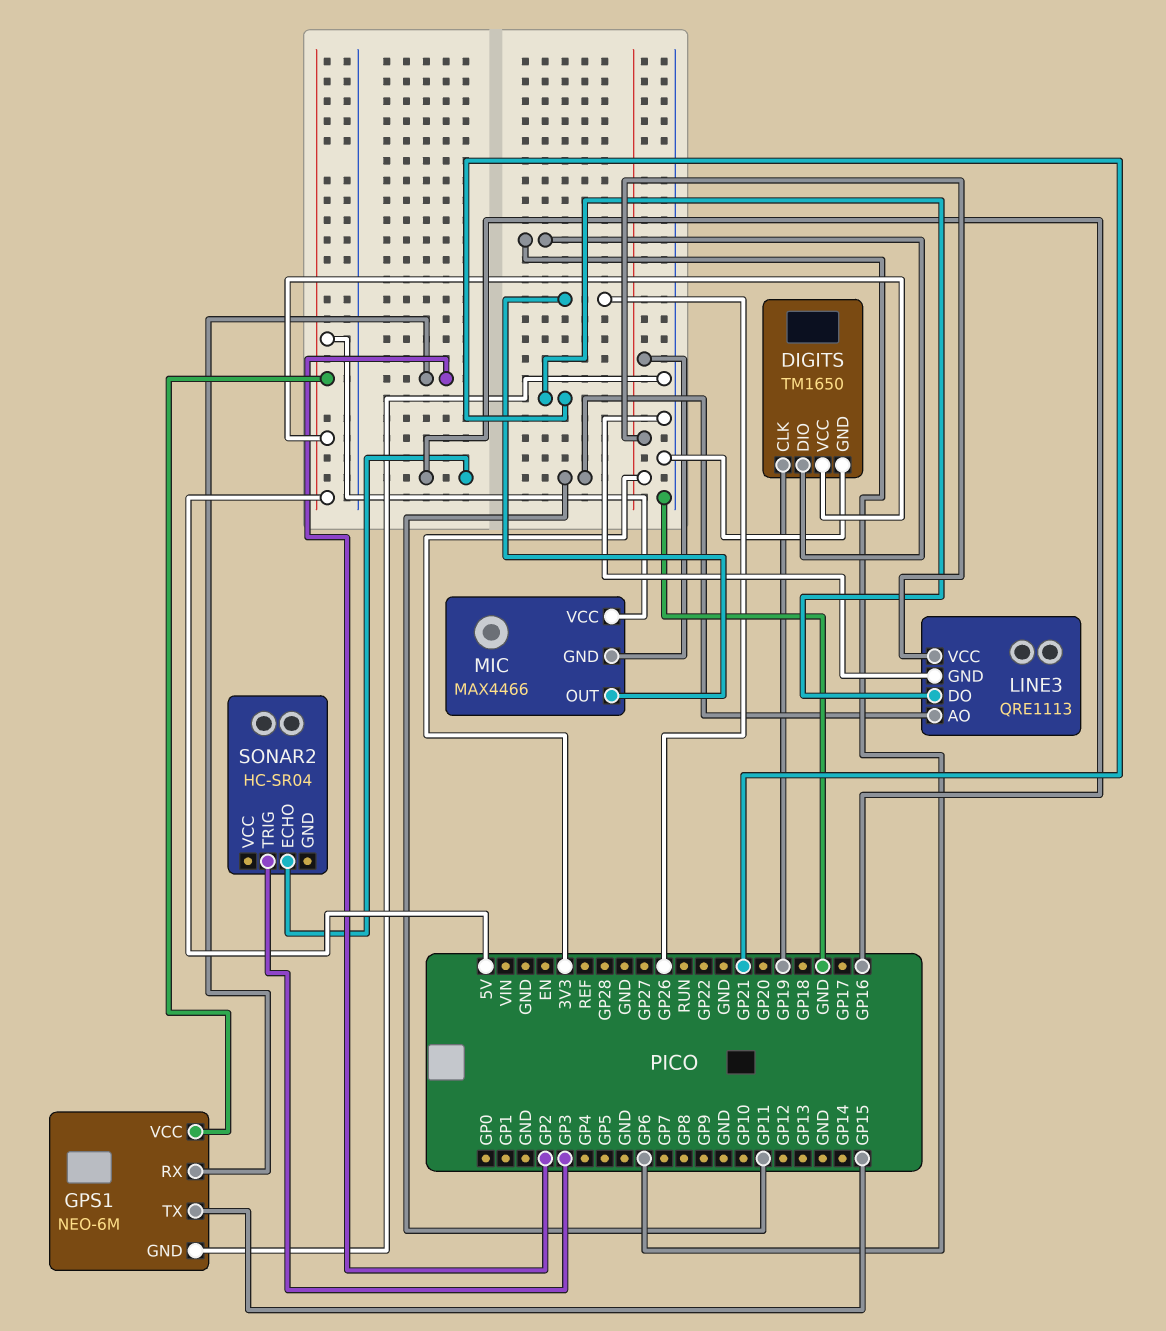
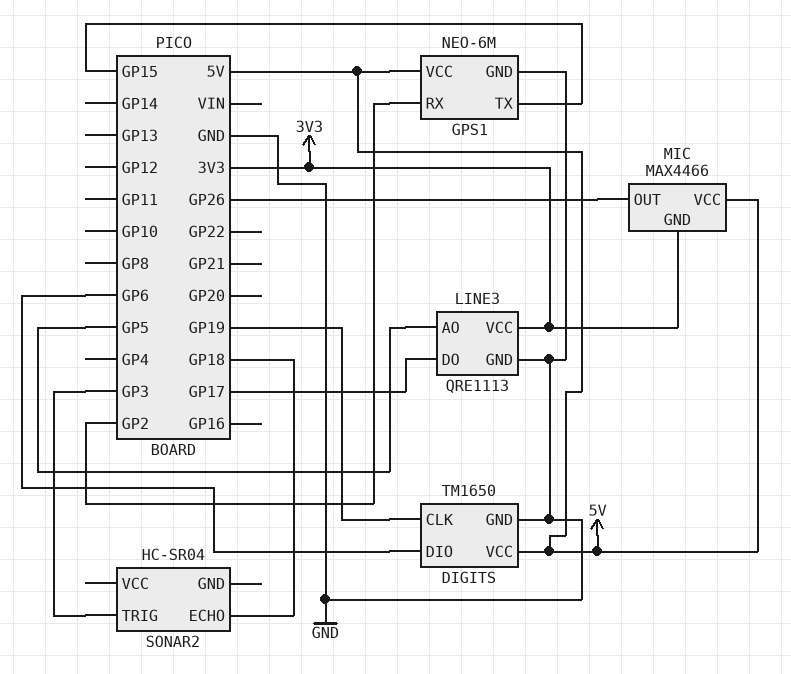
LINE3 pin AO: GP11 -> GP5
LINE3 pin DO: GP21 -> GP17
SONAR2 pin ECHO: GP16 -> GP18

